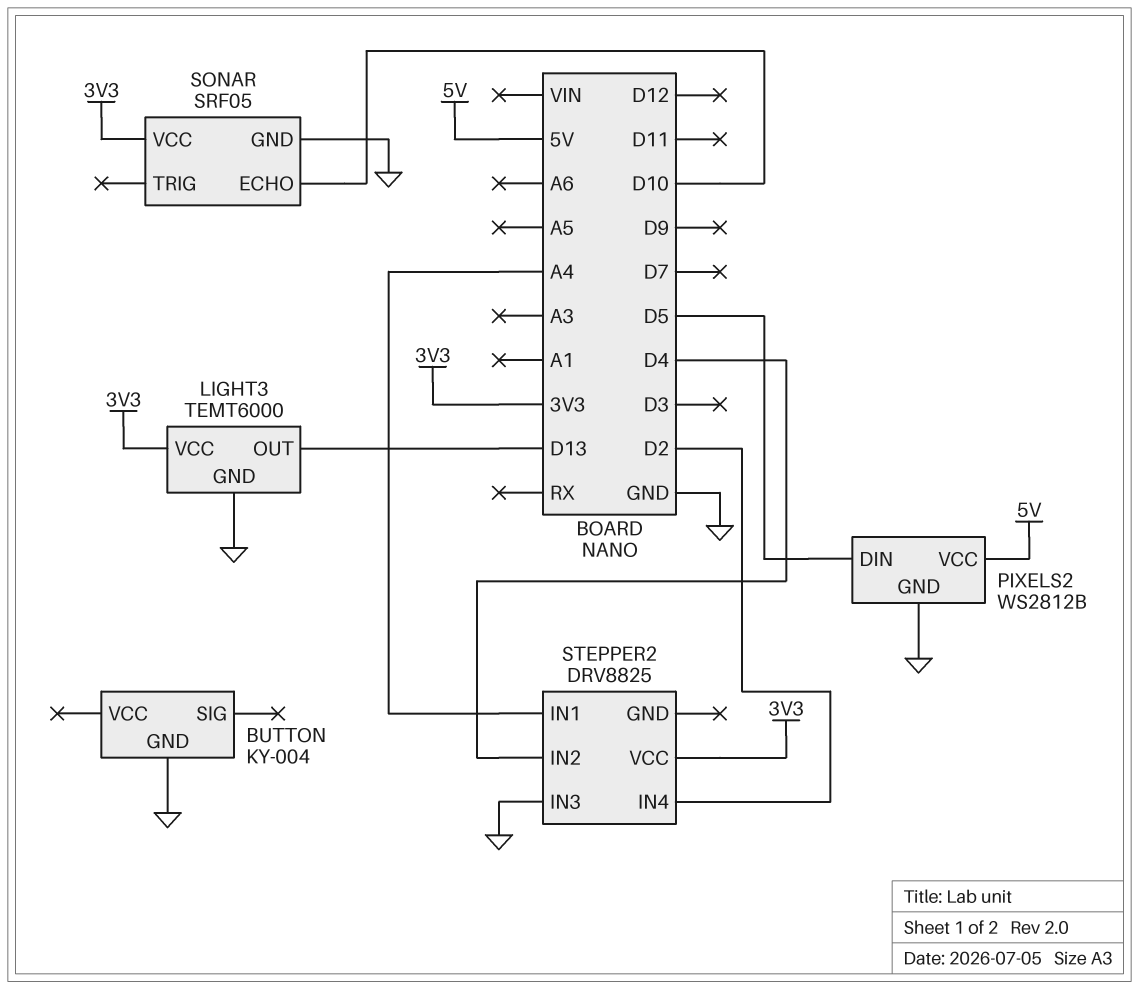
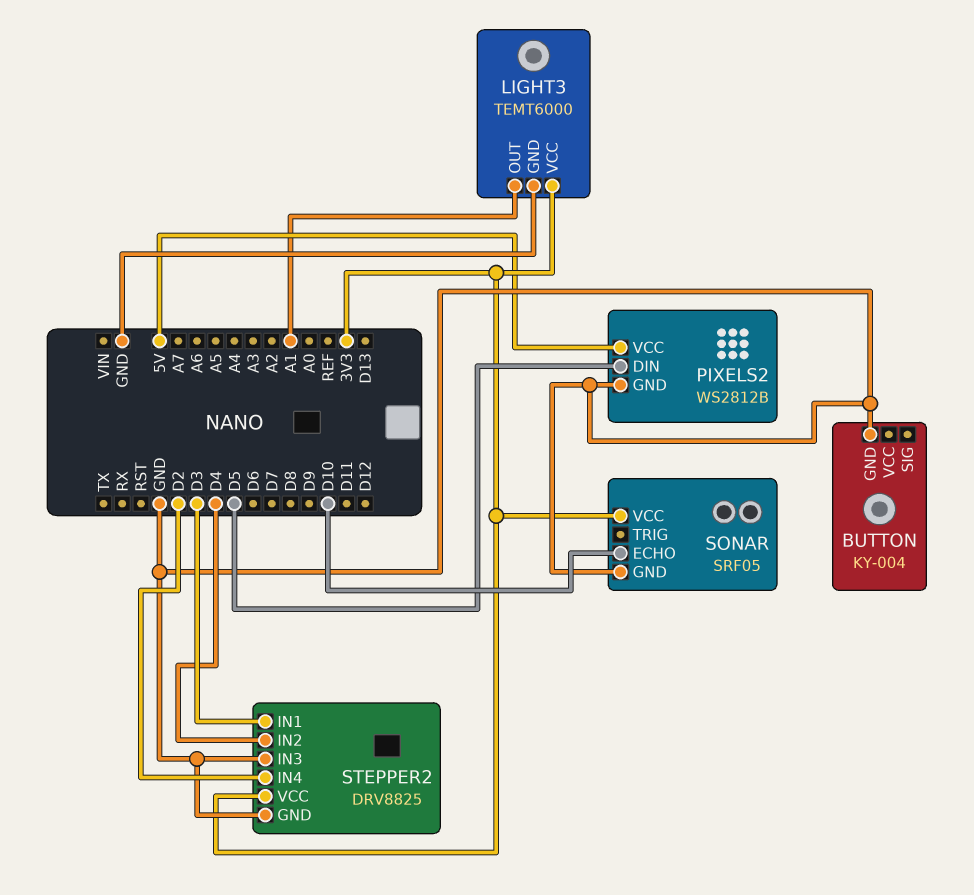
LIGHT3 pin OUT: D13 -> A1
STEPPER2 pin GND: none -> GND
STEPPER2 pin IN1: A4 -> D3

